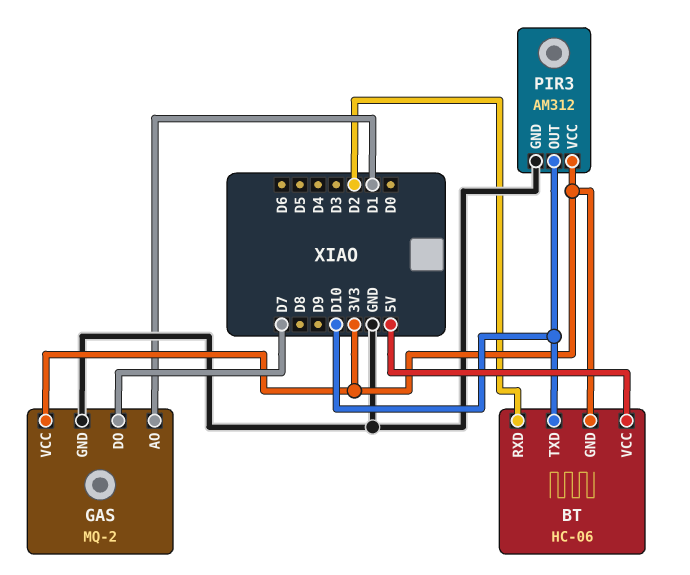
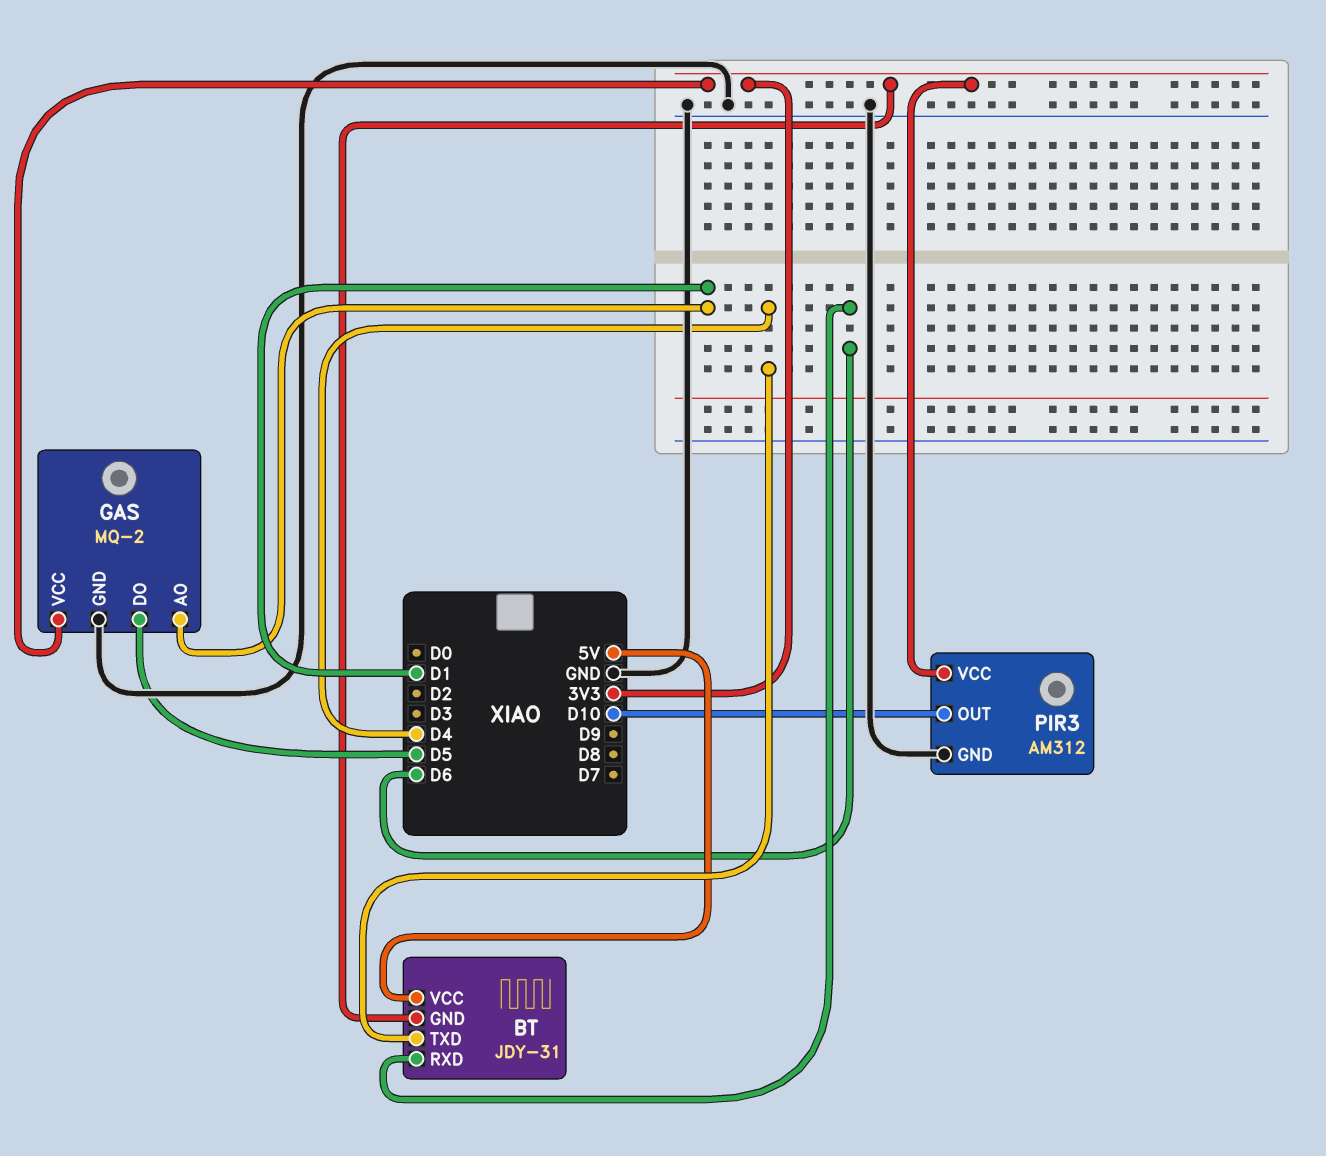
BT: HC-06 -> JDY-31
BT pin RXD: D2 -> D6
BT pin TXD: D10 -> D4
GAS pin DO: D7 -> D5

